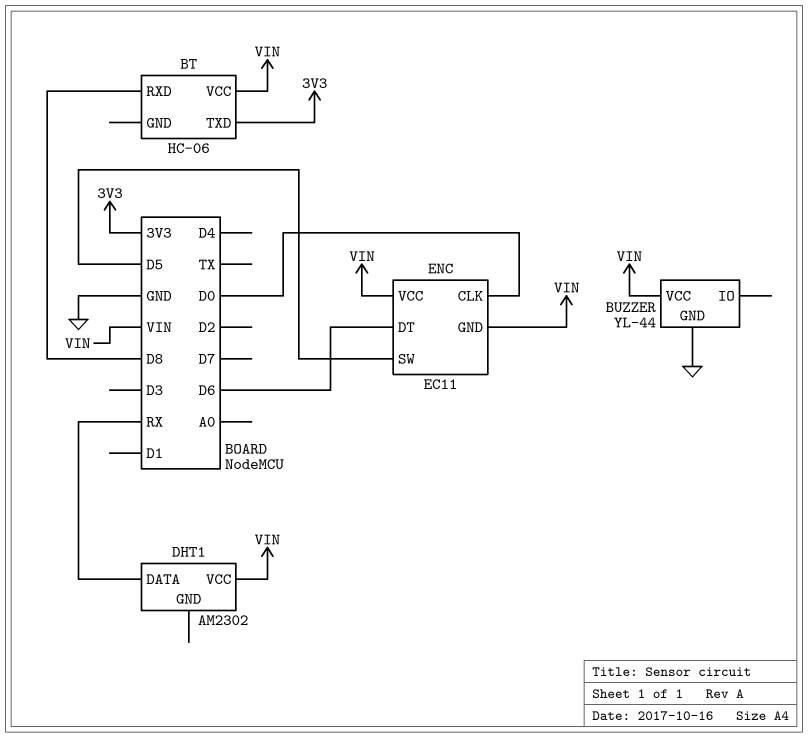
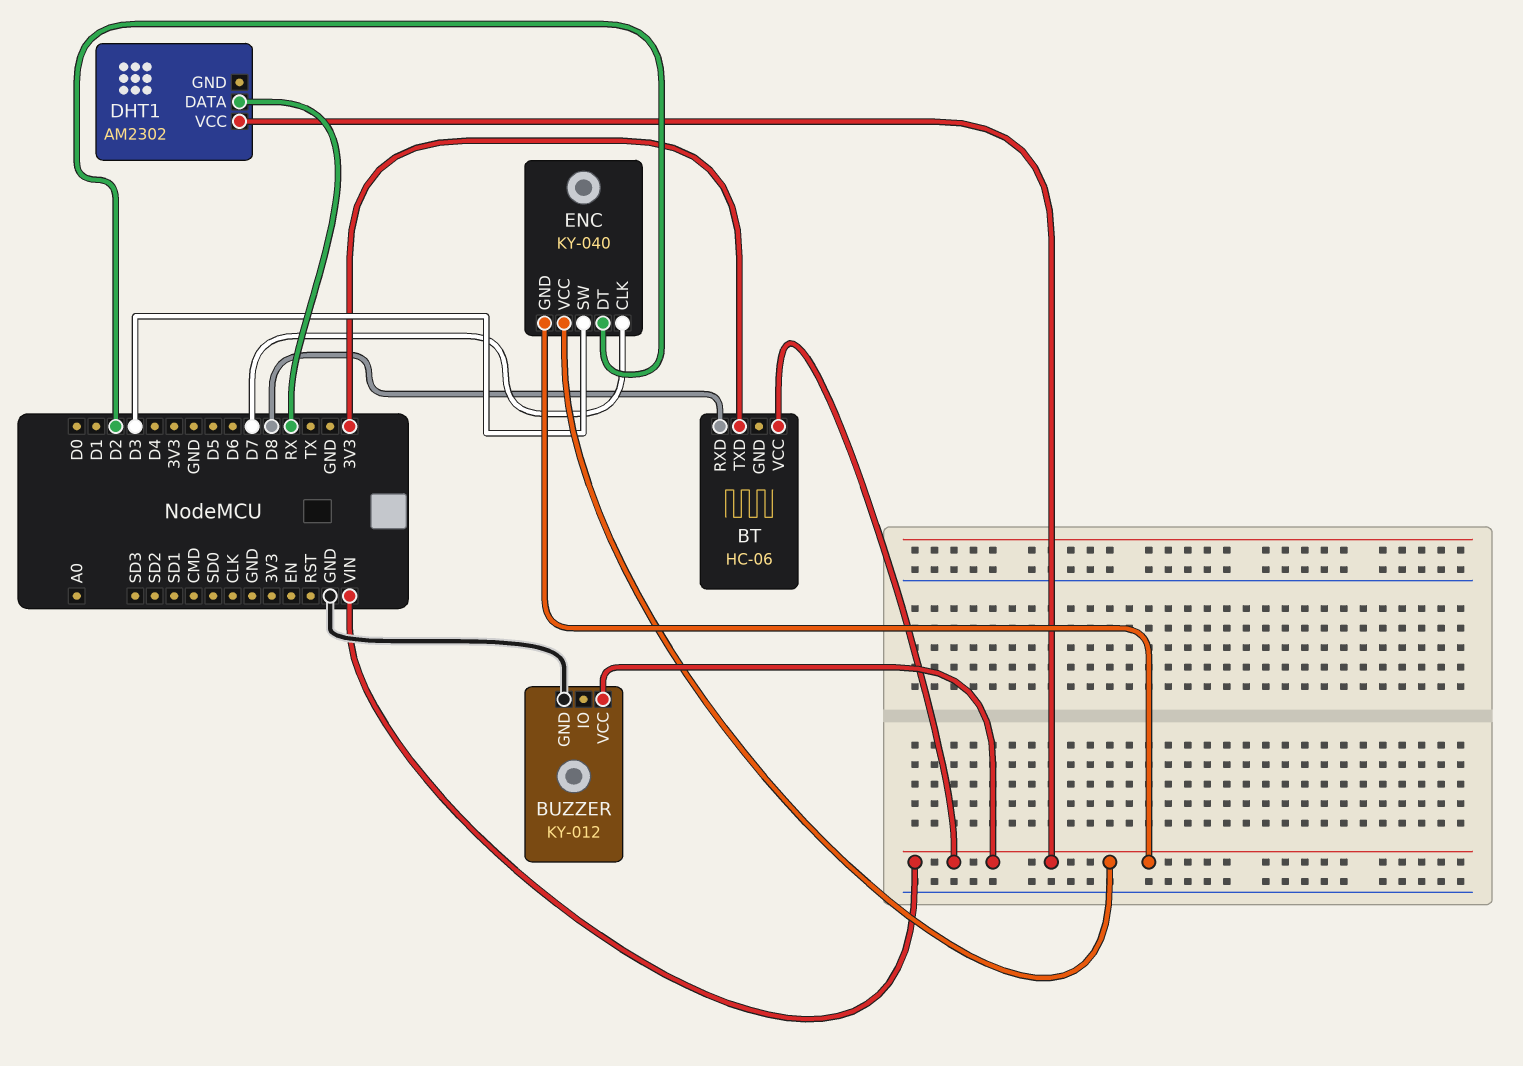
BUZZER: YL-44 -> KY-012
ENC: EC11 -> KY-040
ENC pin CLK: D0 -> D7
ENC pin DT: D6 -> D2
ENC pin SW: D5 -> D3

